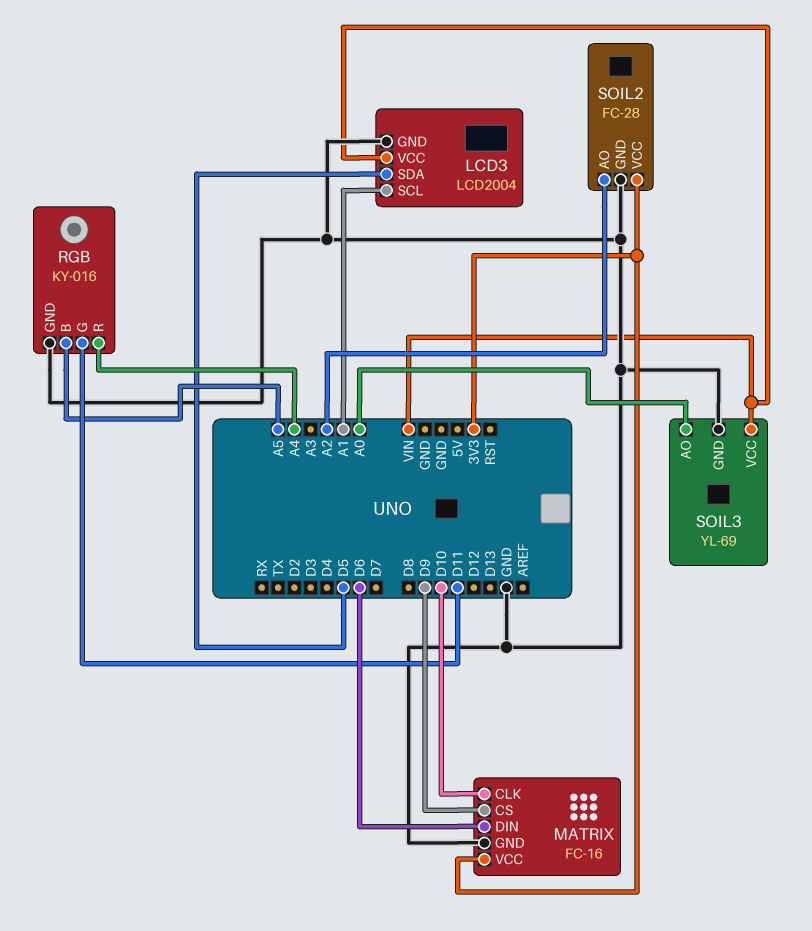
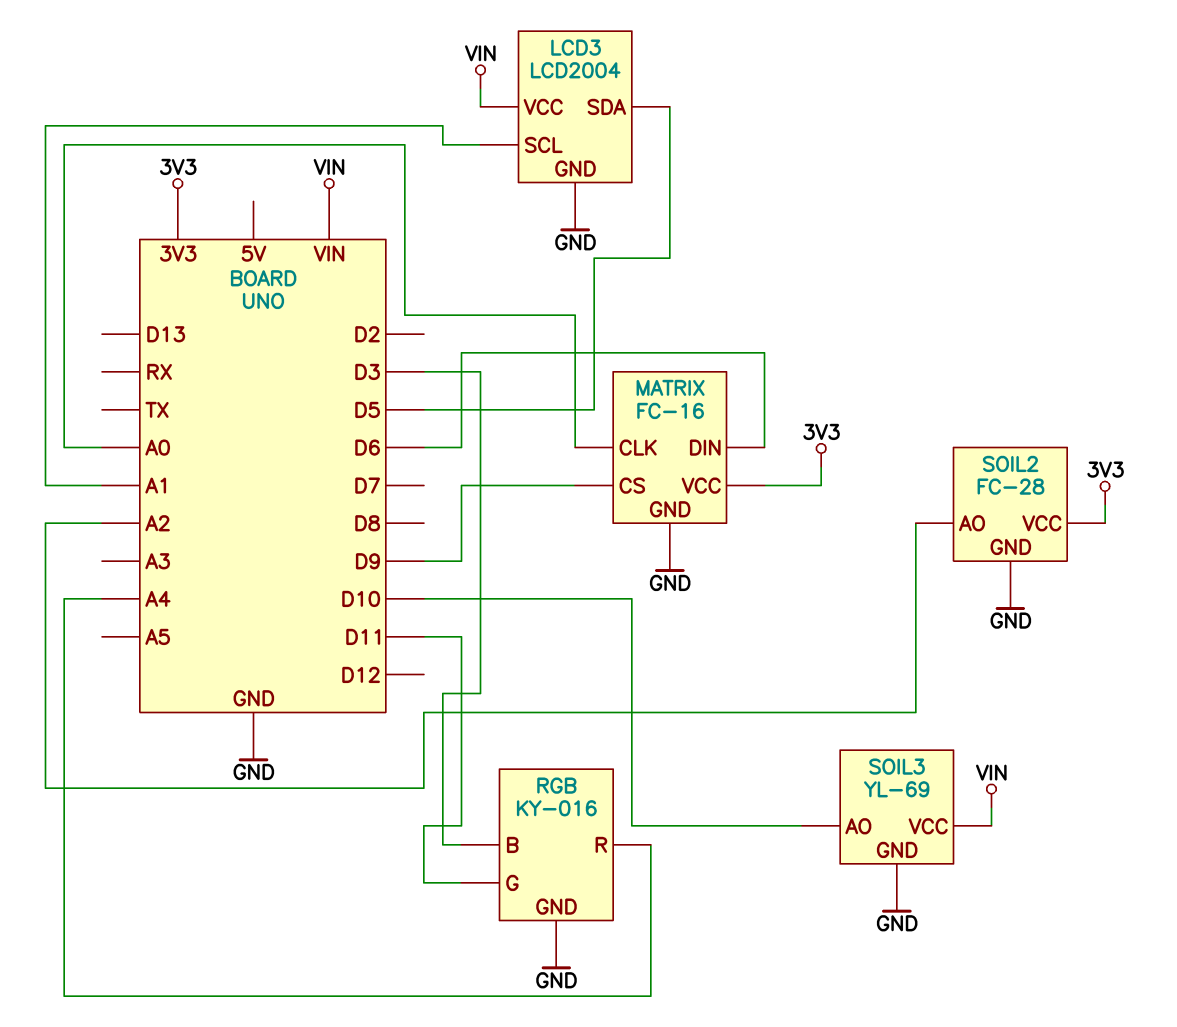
MATRIX pin CLK: D10 -> A0
RGB pin B: A5 -> D3
SOIL3 pin AO: A0 -> D10

